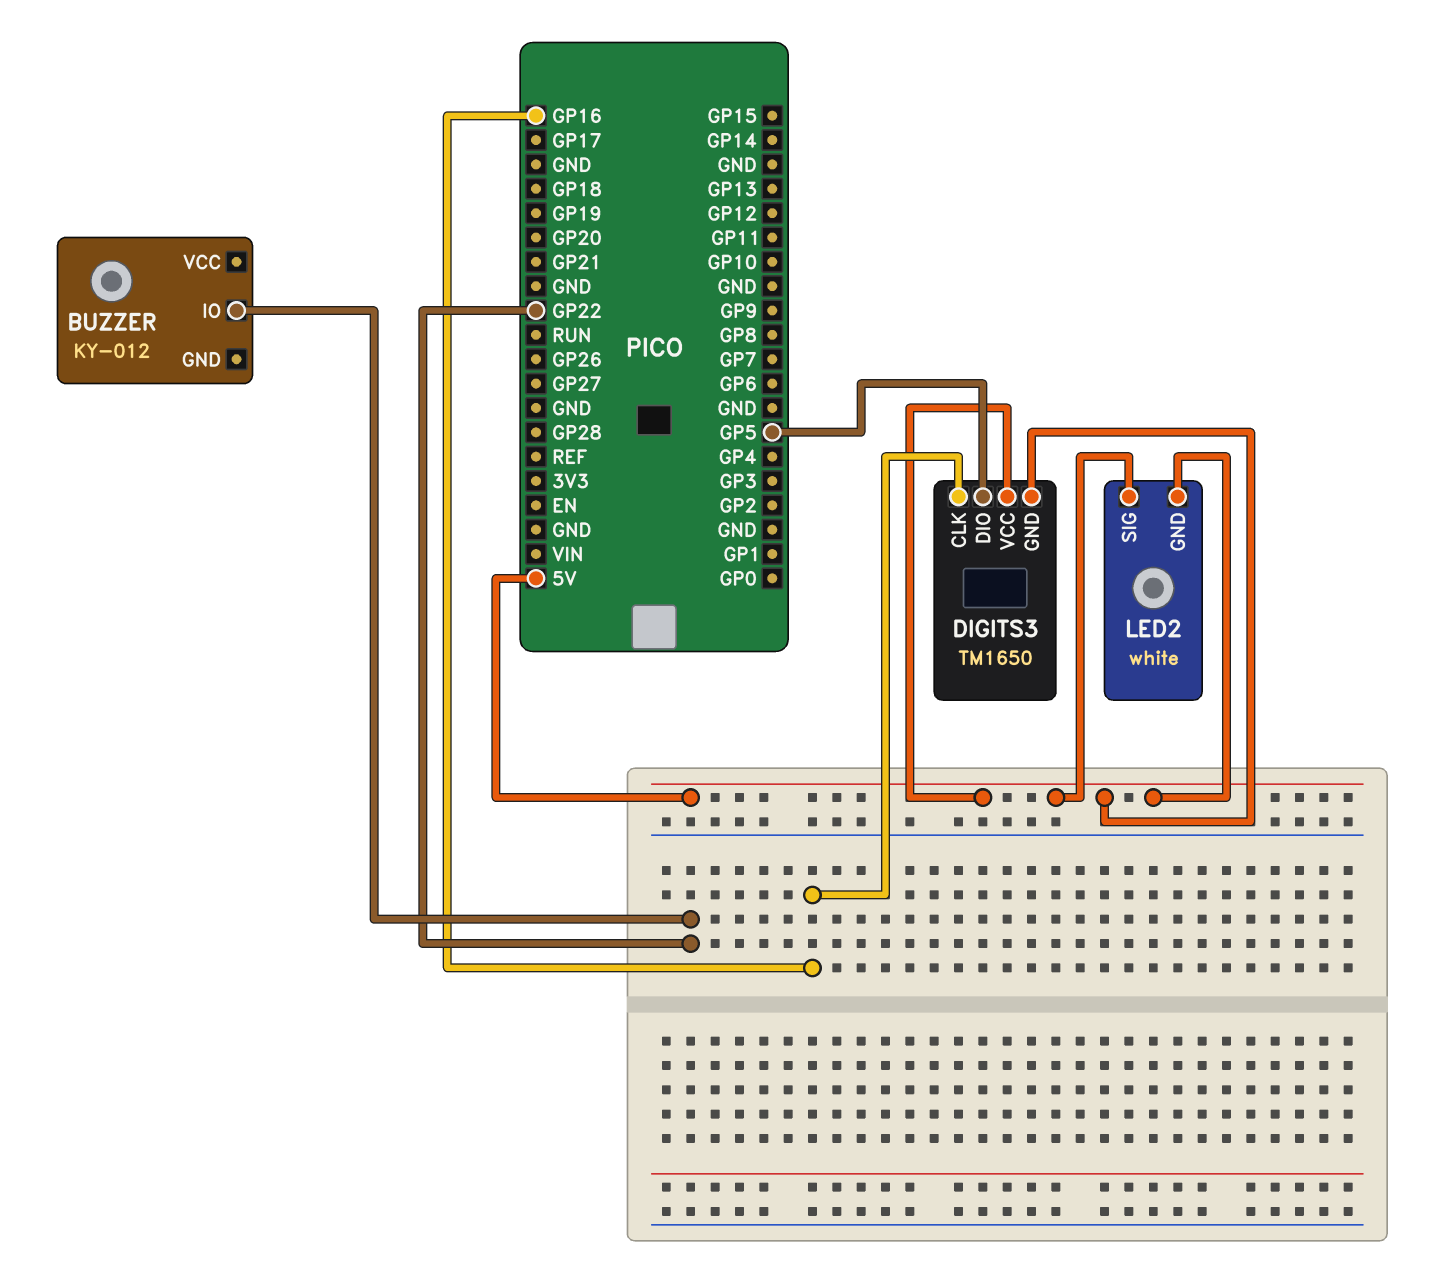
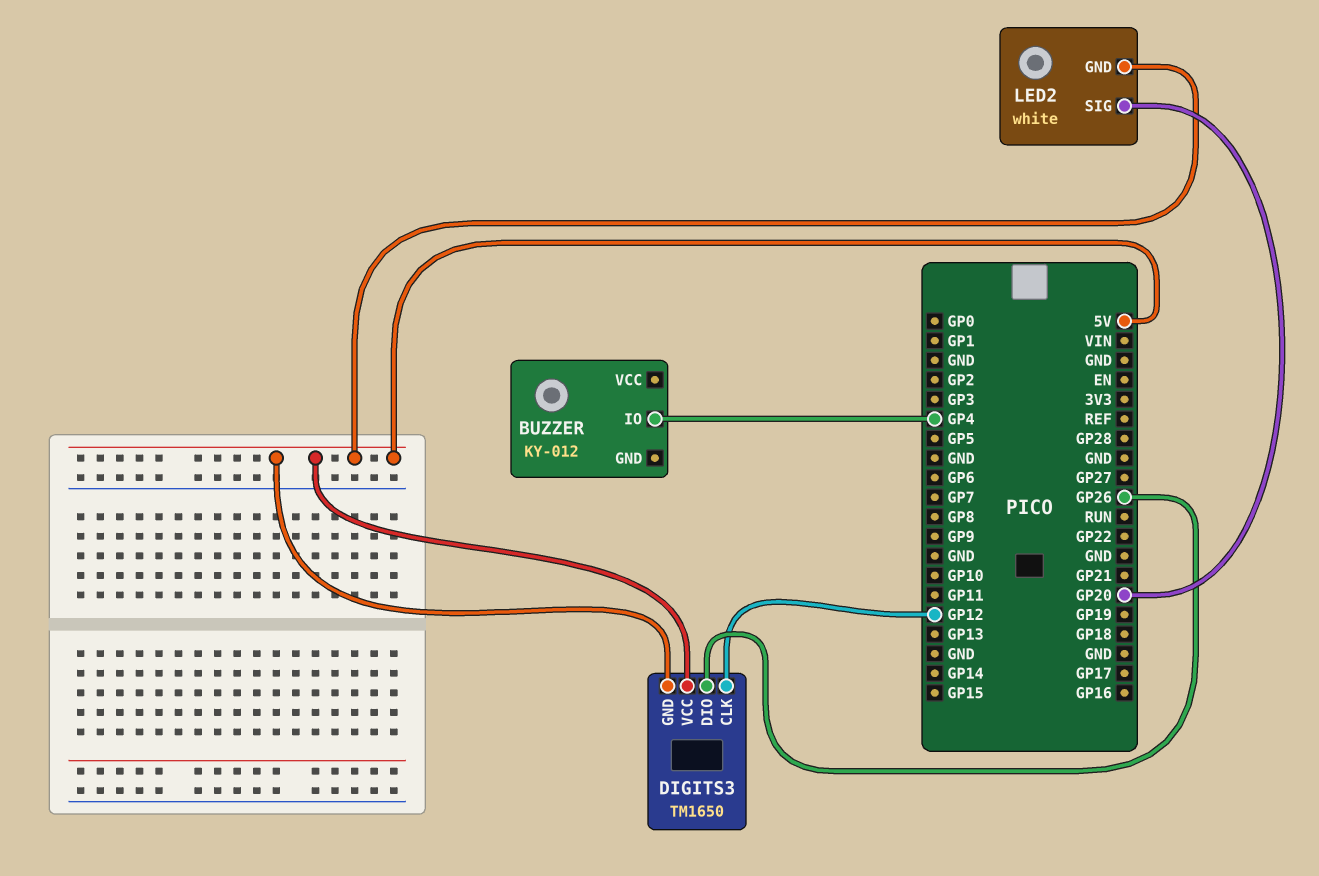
BUZZER pin IO: GP22 -> GP4
DIGITS3 pin CLK: GP16 -> GP12
DIGITS3 pin DIO: GP5 -> GP26
LED2 pin SIG: 5V -> GP20

